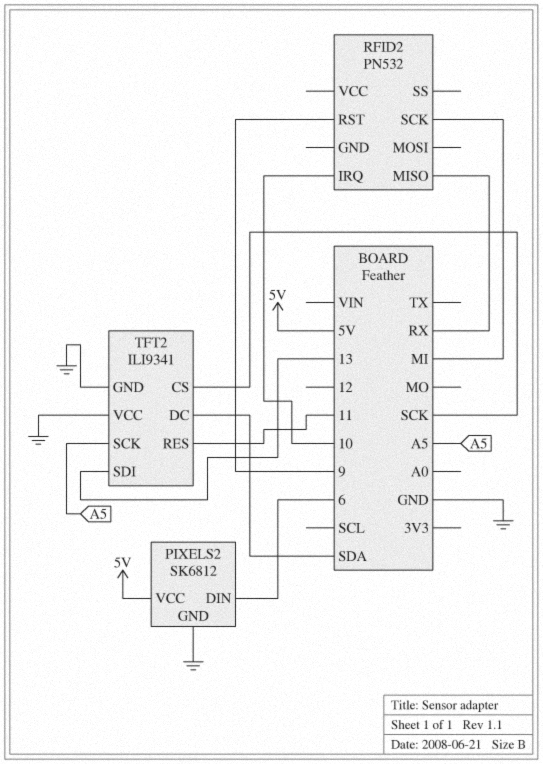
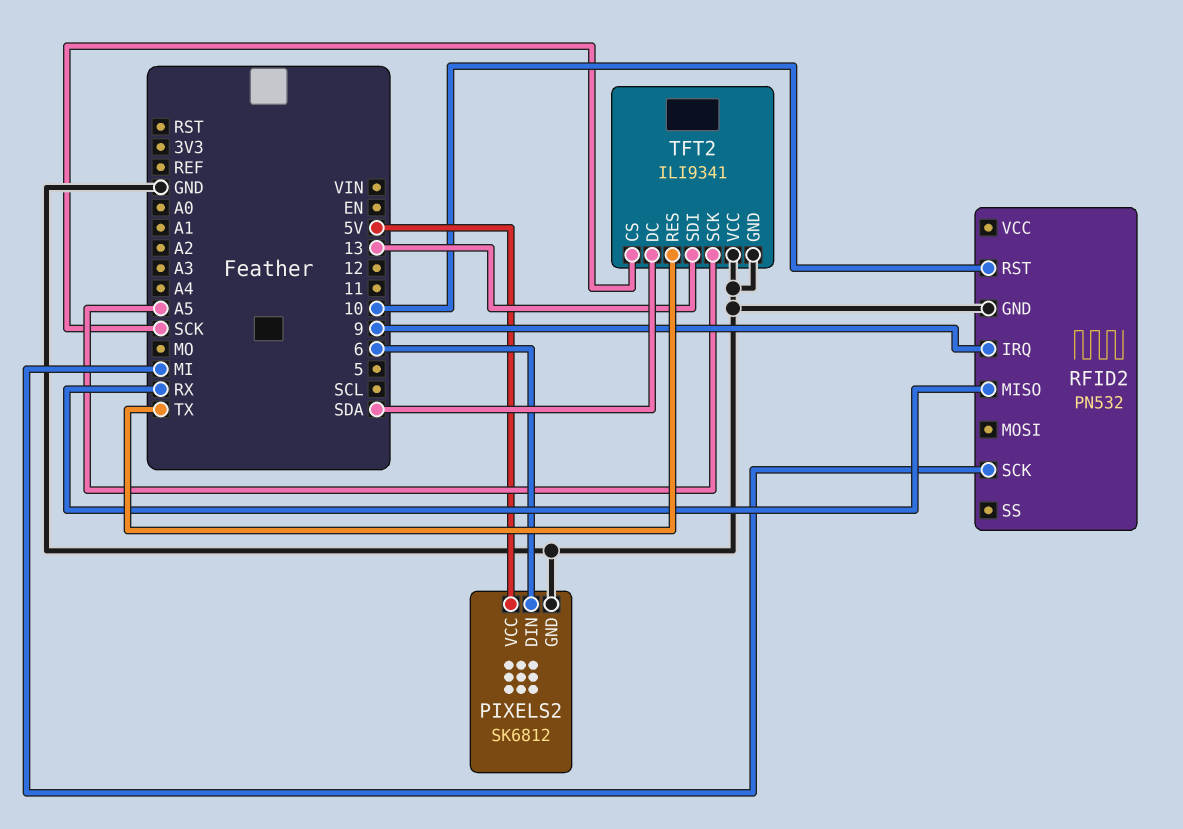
RFID2 pin GND: none -> GND
RFID2 pin IRQ: 10 -> 9
RFID2 pin RST: 9 -> 10
TFT2 pin RES: 11 -> TX

